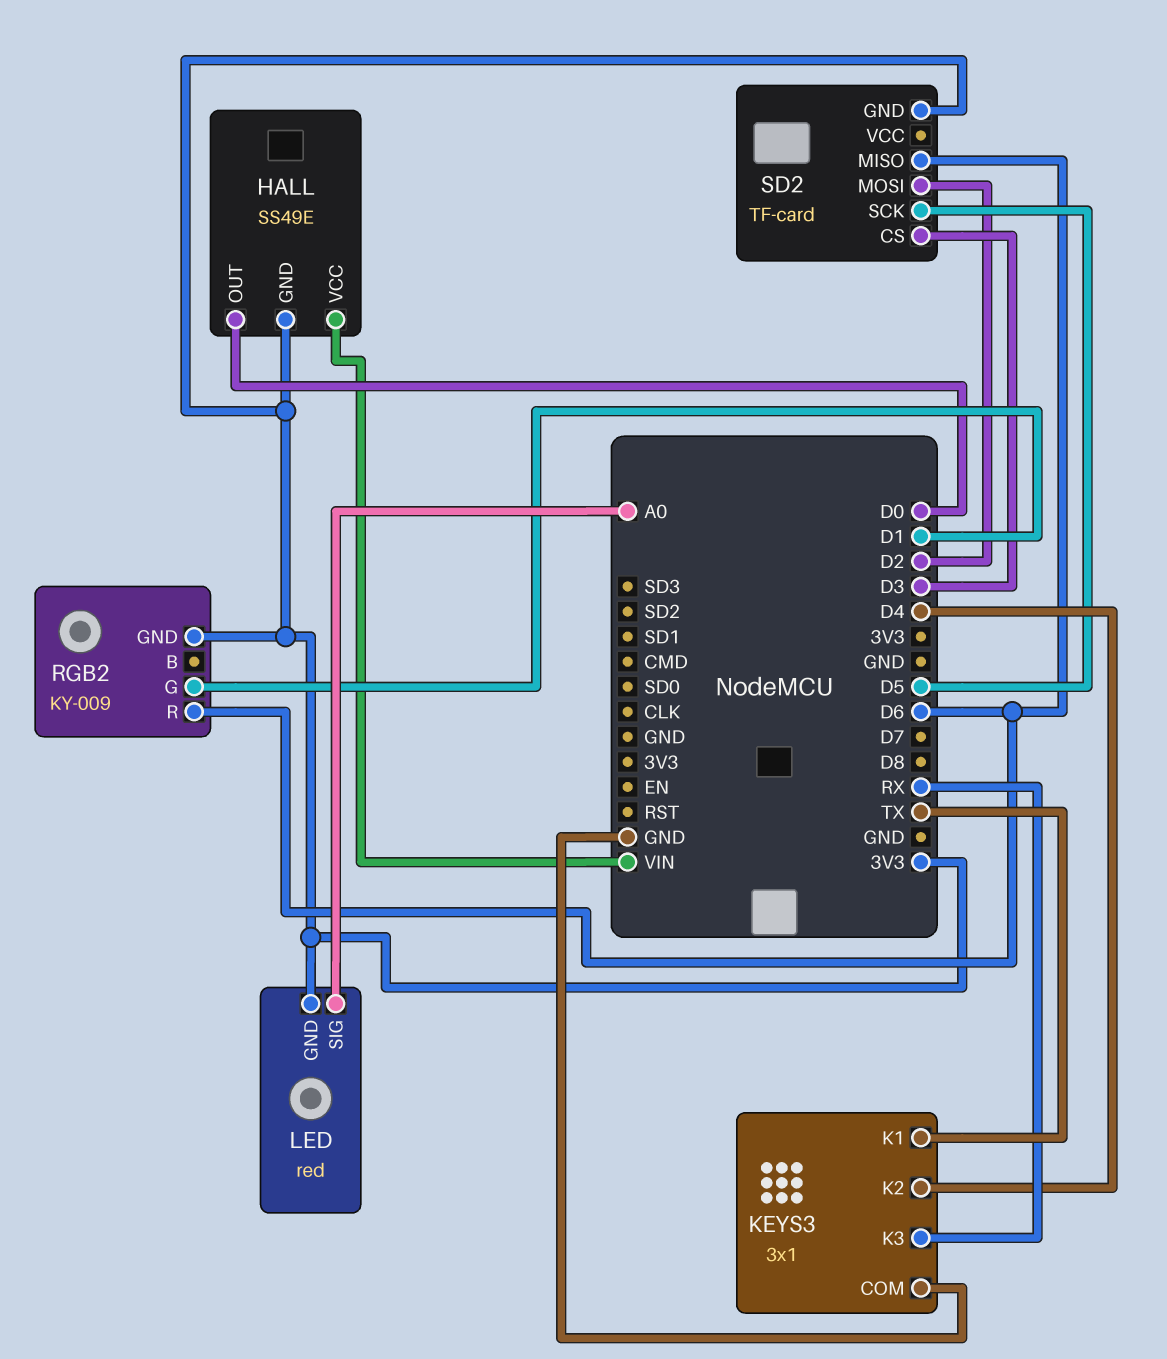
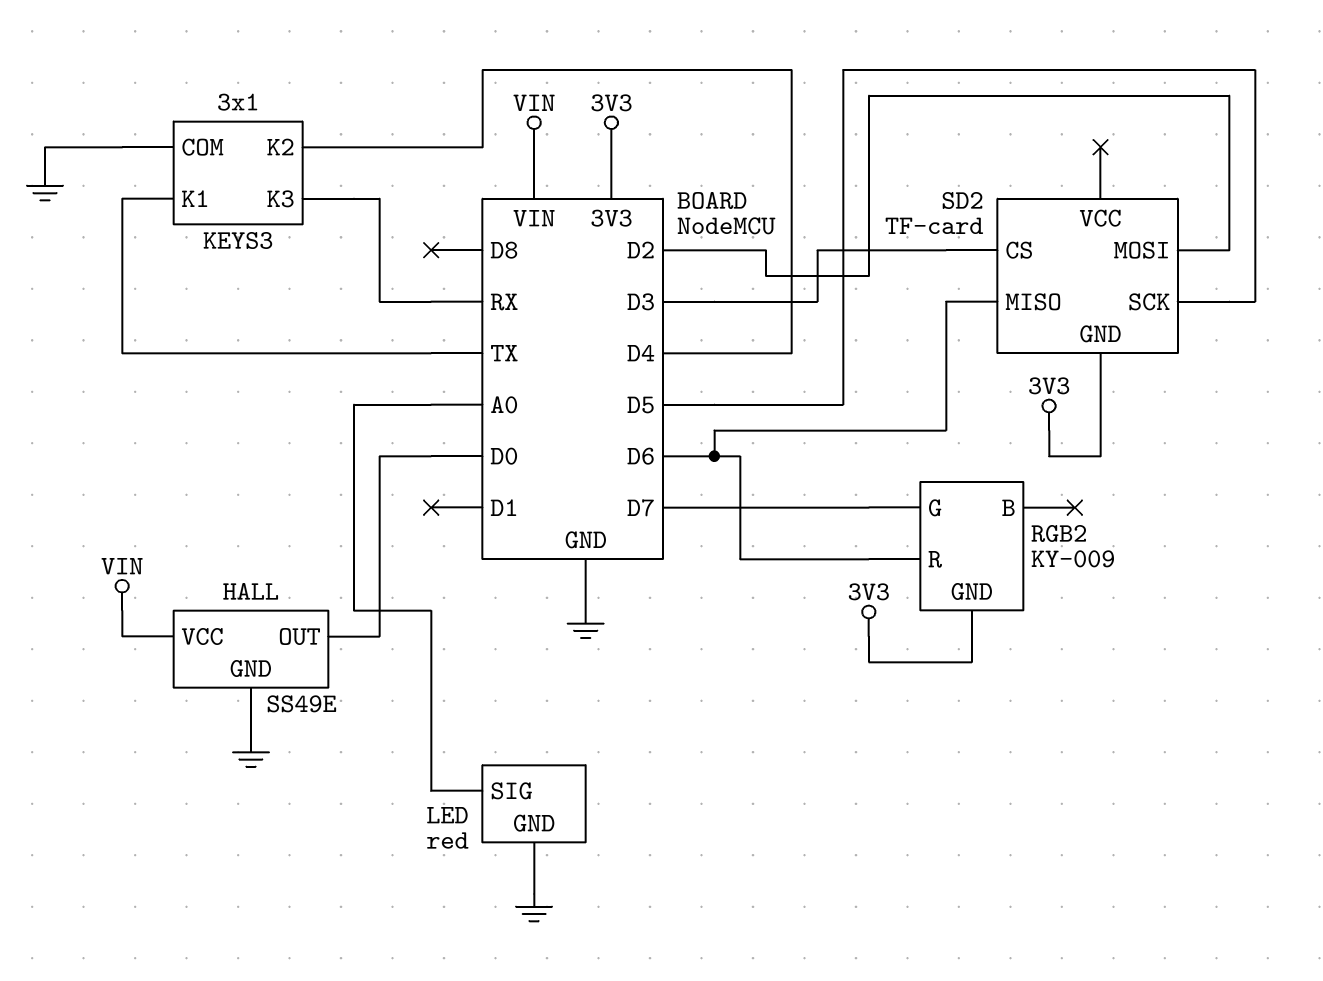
HALL pin GND: 3V3 -> GND
LED pin GND: 3V3 -> GND
RGB2 pin G: D1 -> D7

